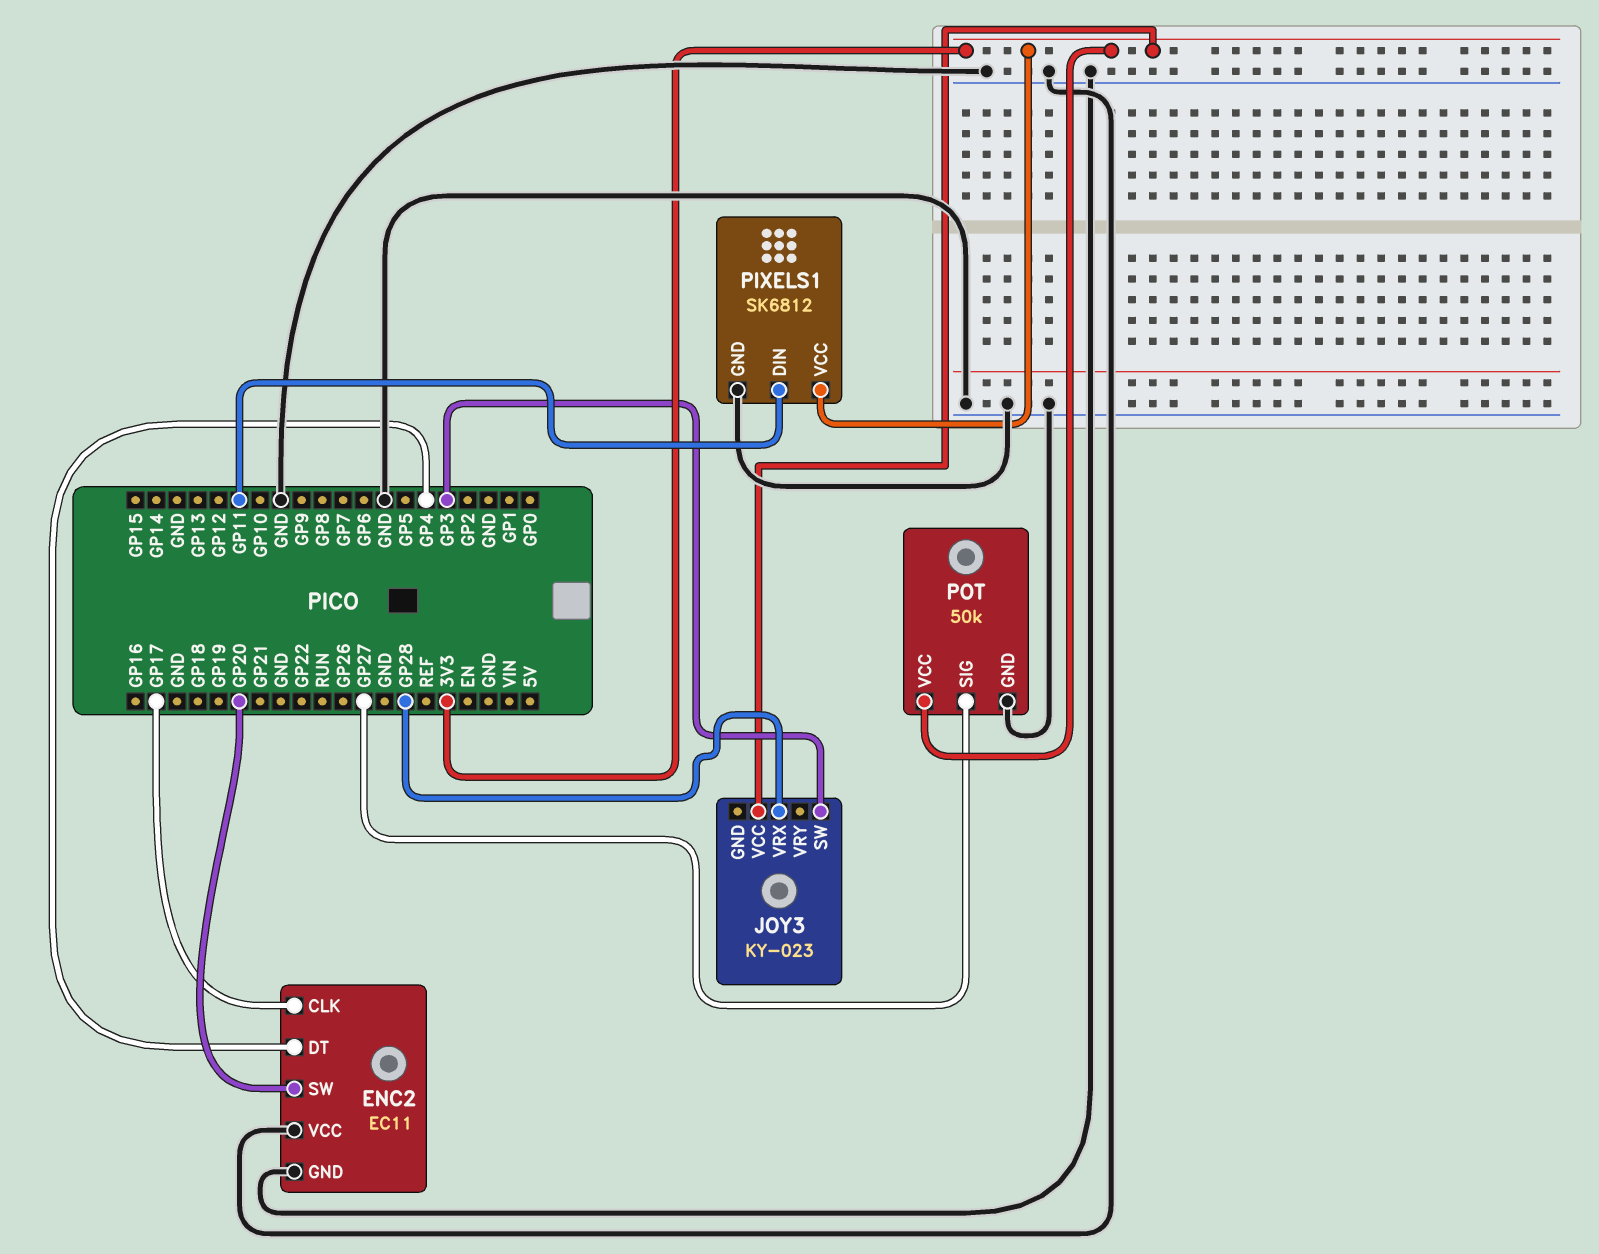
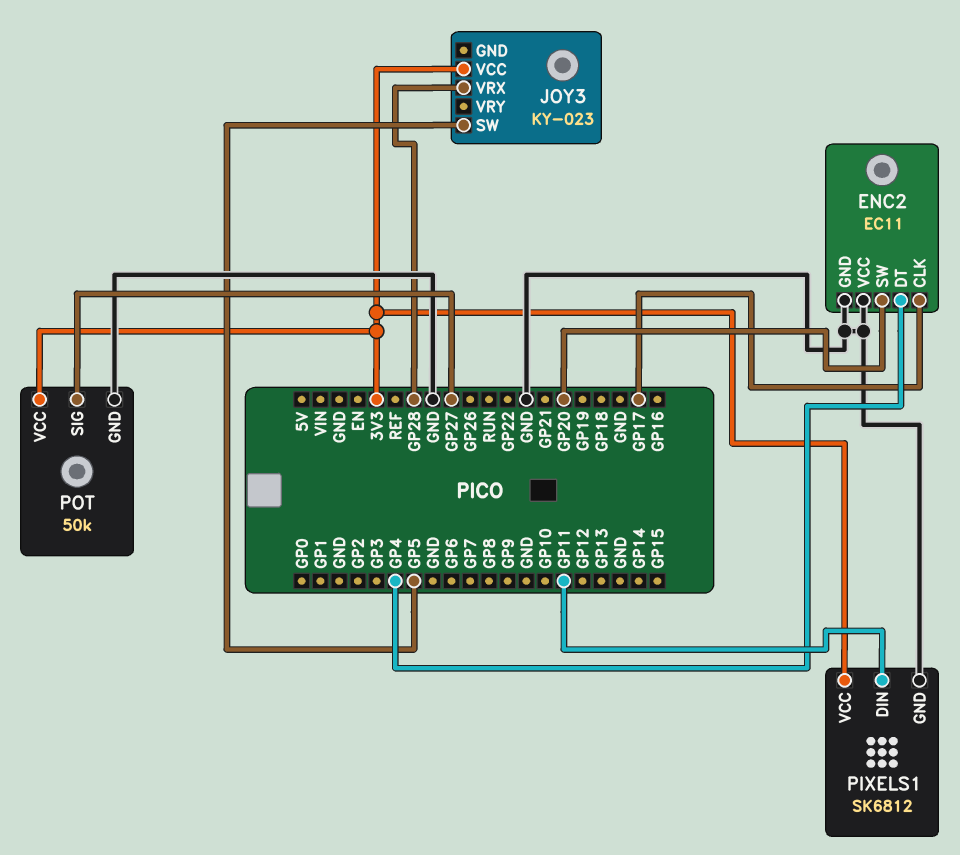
JOY3 pin SW: GP3 -> GP5

